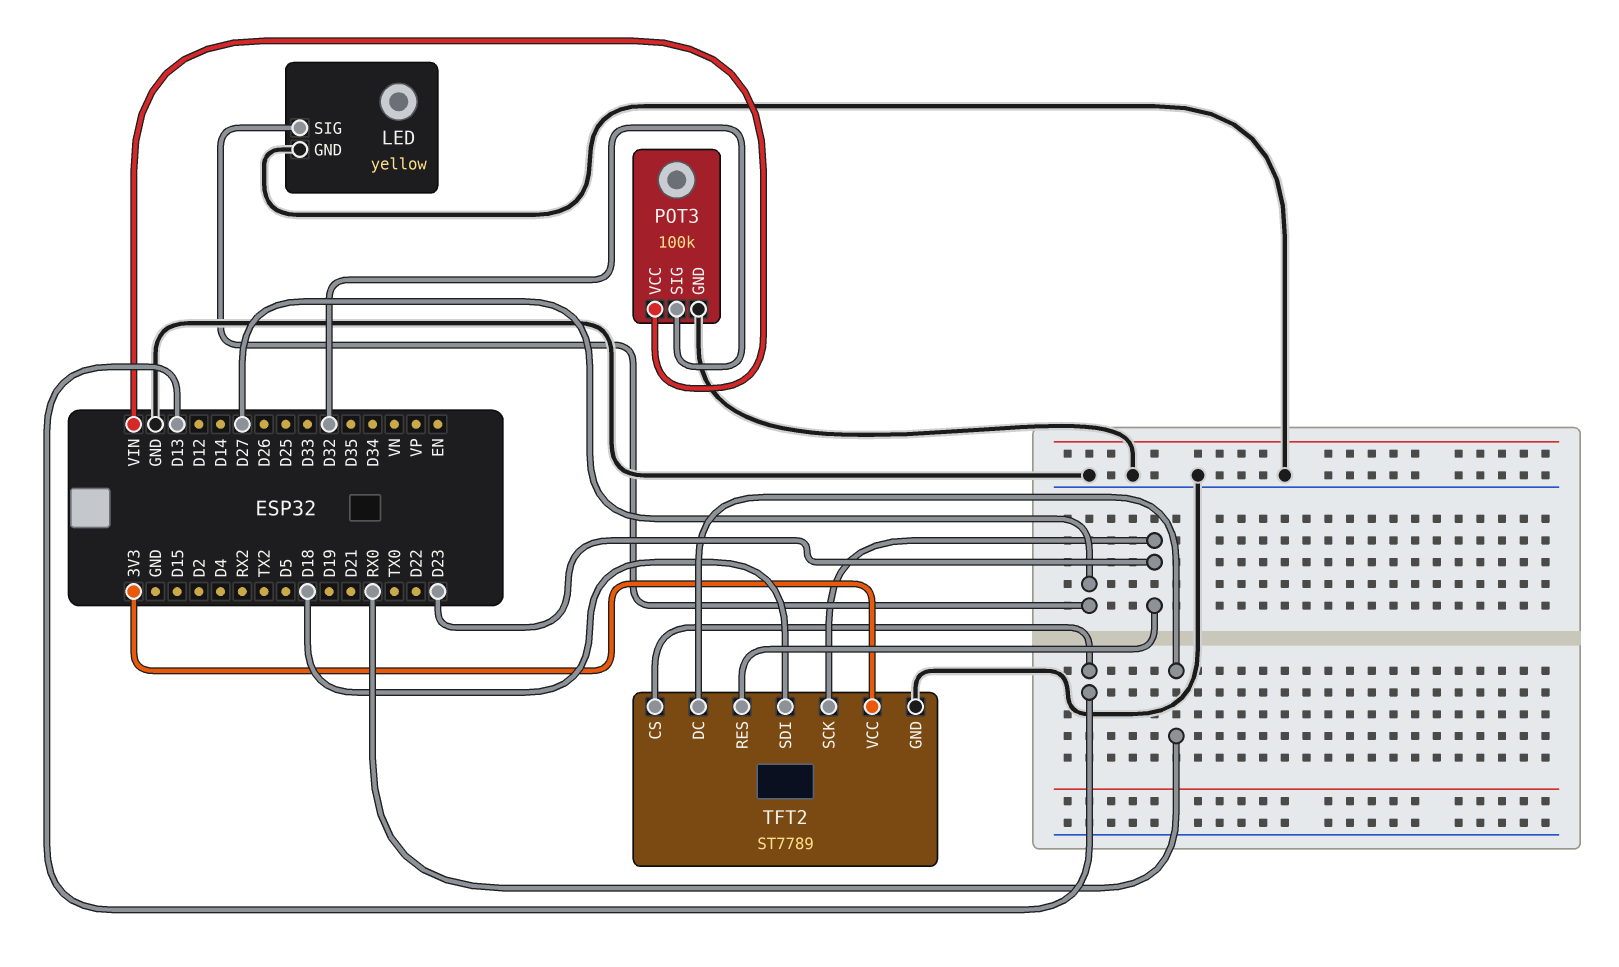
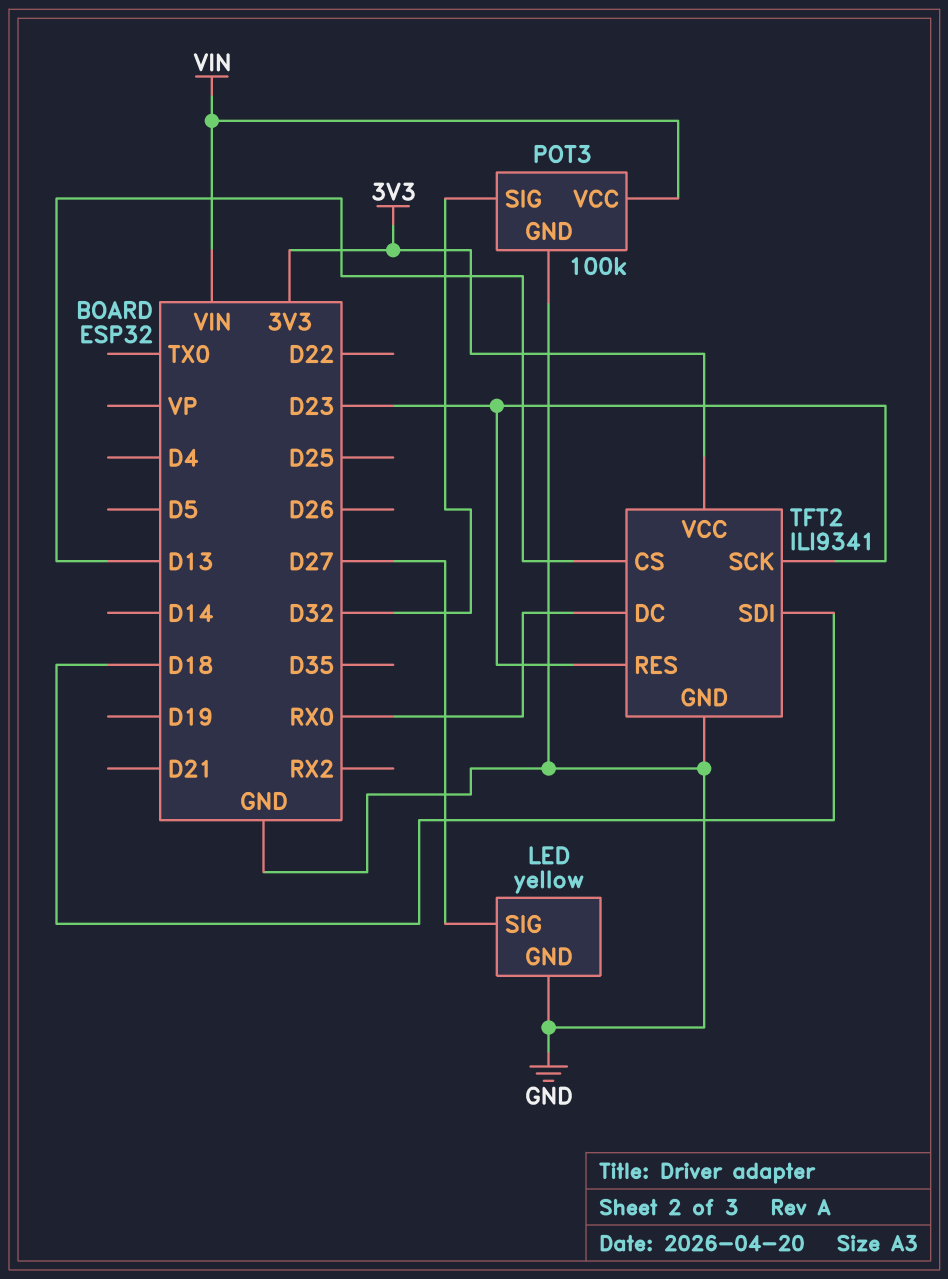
TFT2: ST7789 -> ILI9341

